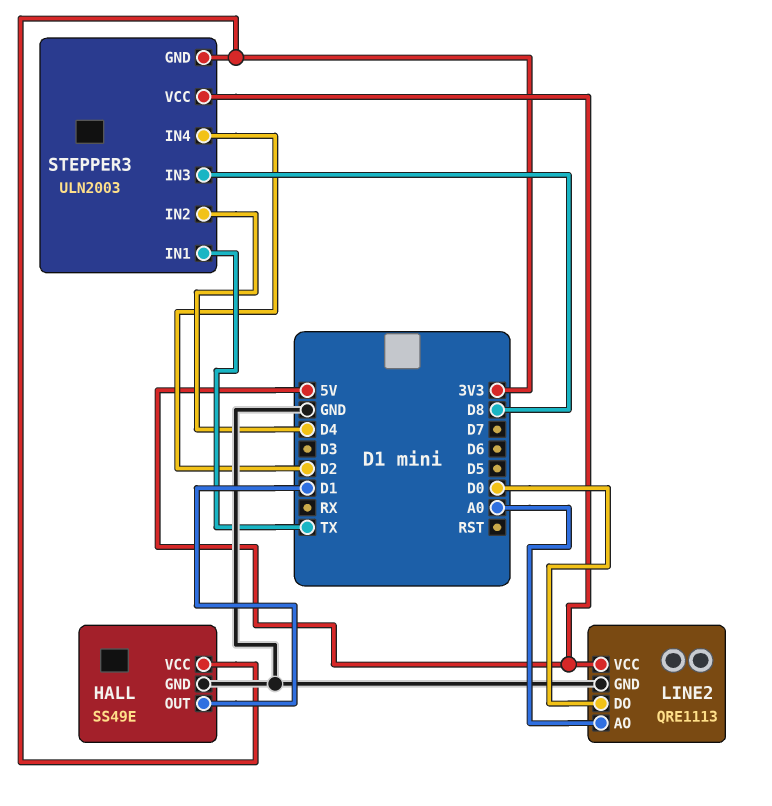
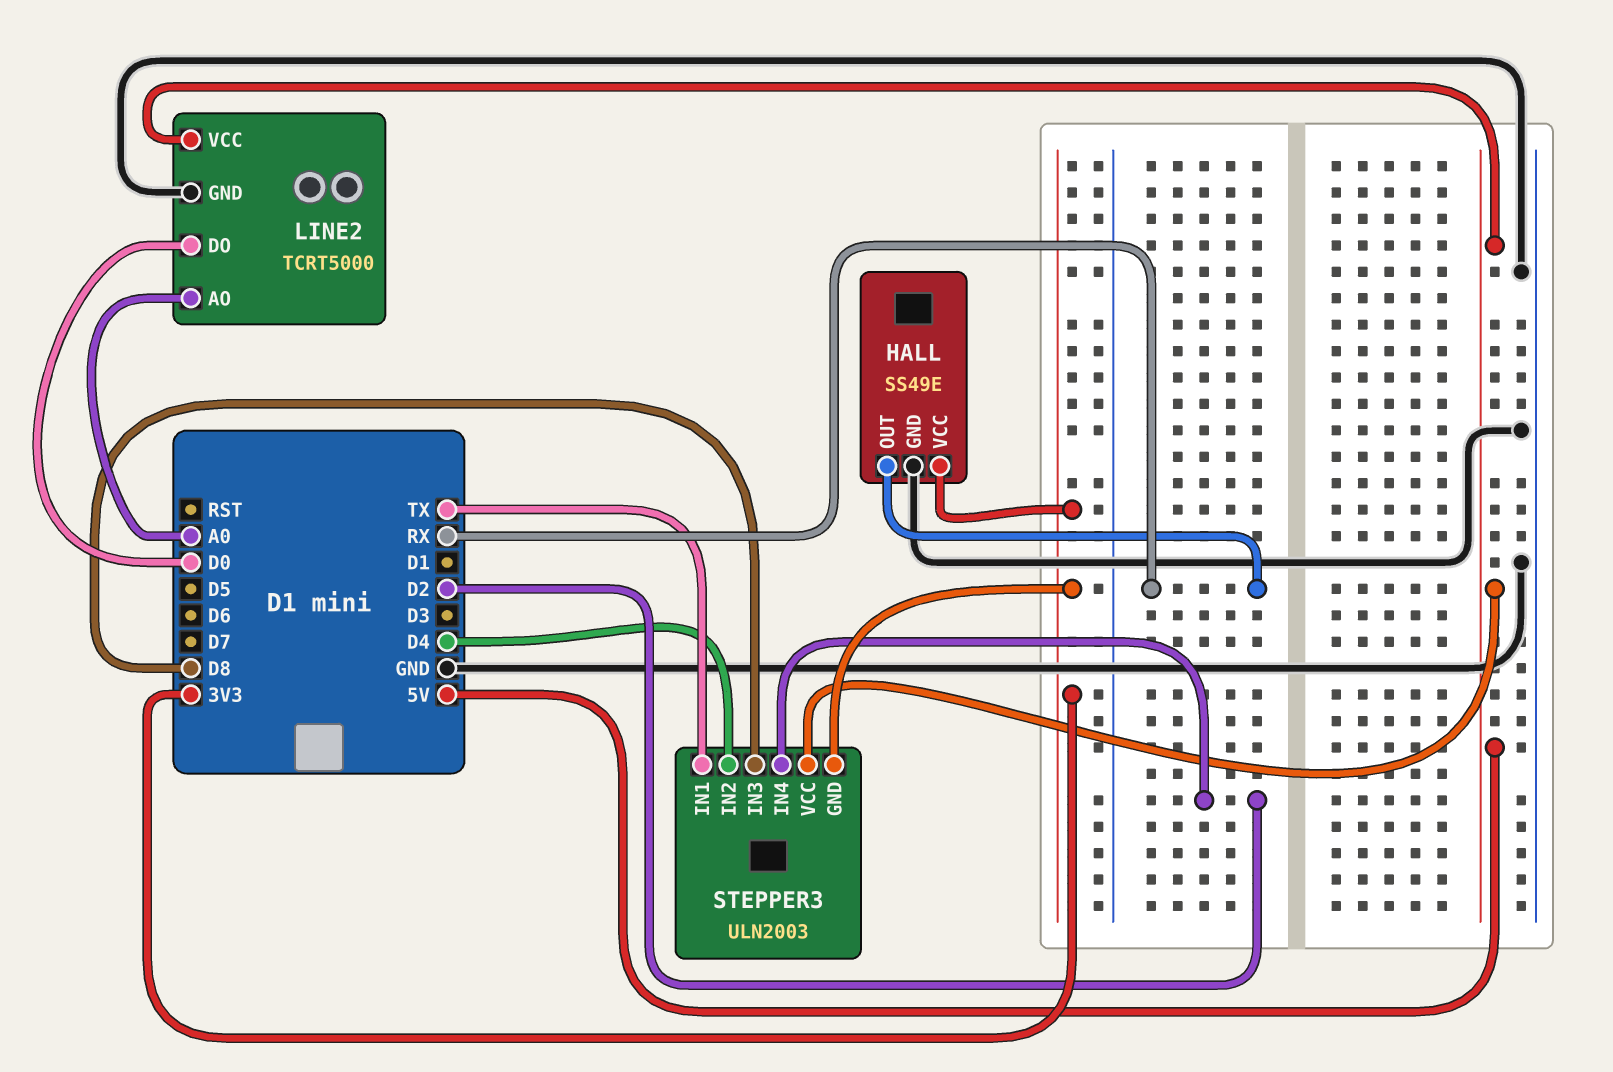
HALL pin OUT: D1 -> RX
LINE2: QRE1113 -> TCRT5000

